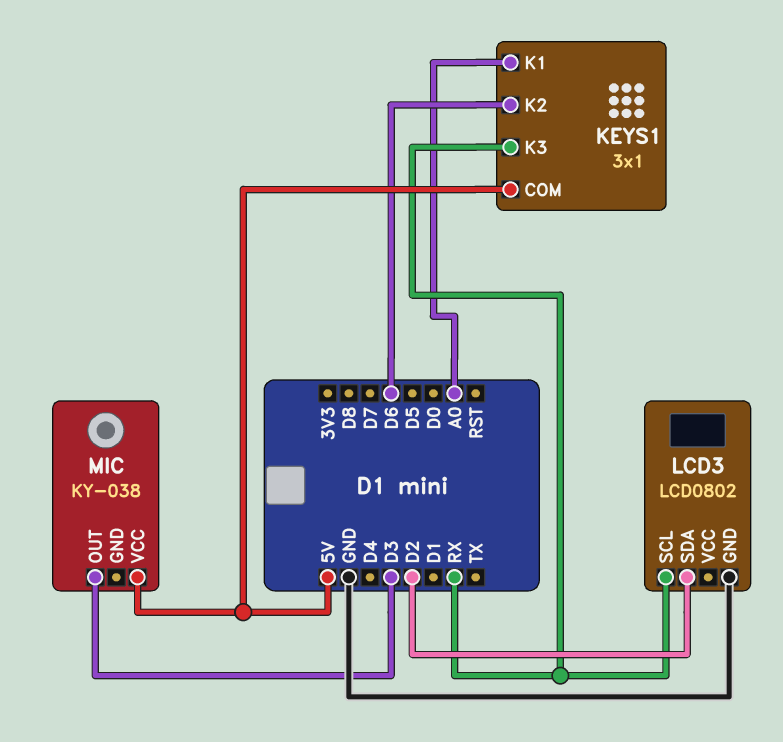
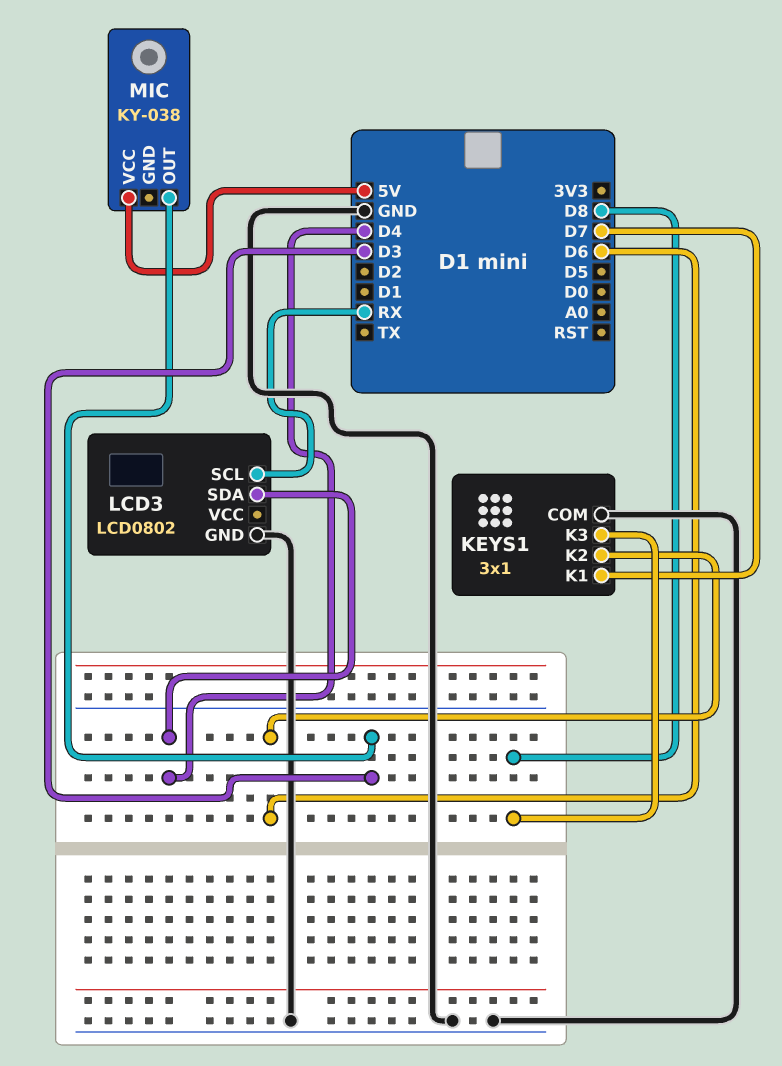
KEYS1 pin COM: 5V -> GND
KEYS1 pin K1: A0 -> D7
KEYS1 pin K3: RX -> D8
LCD3 pin SDA: D2 -> D4

